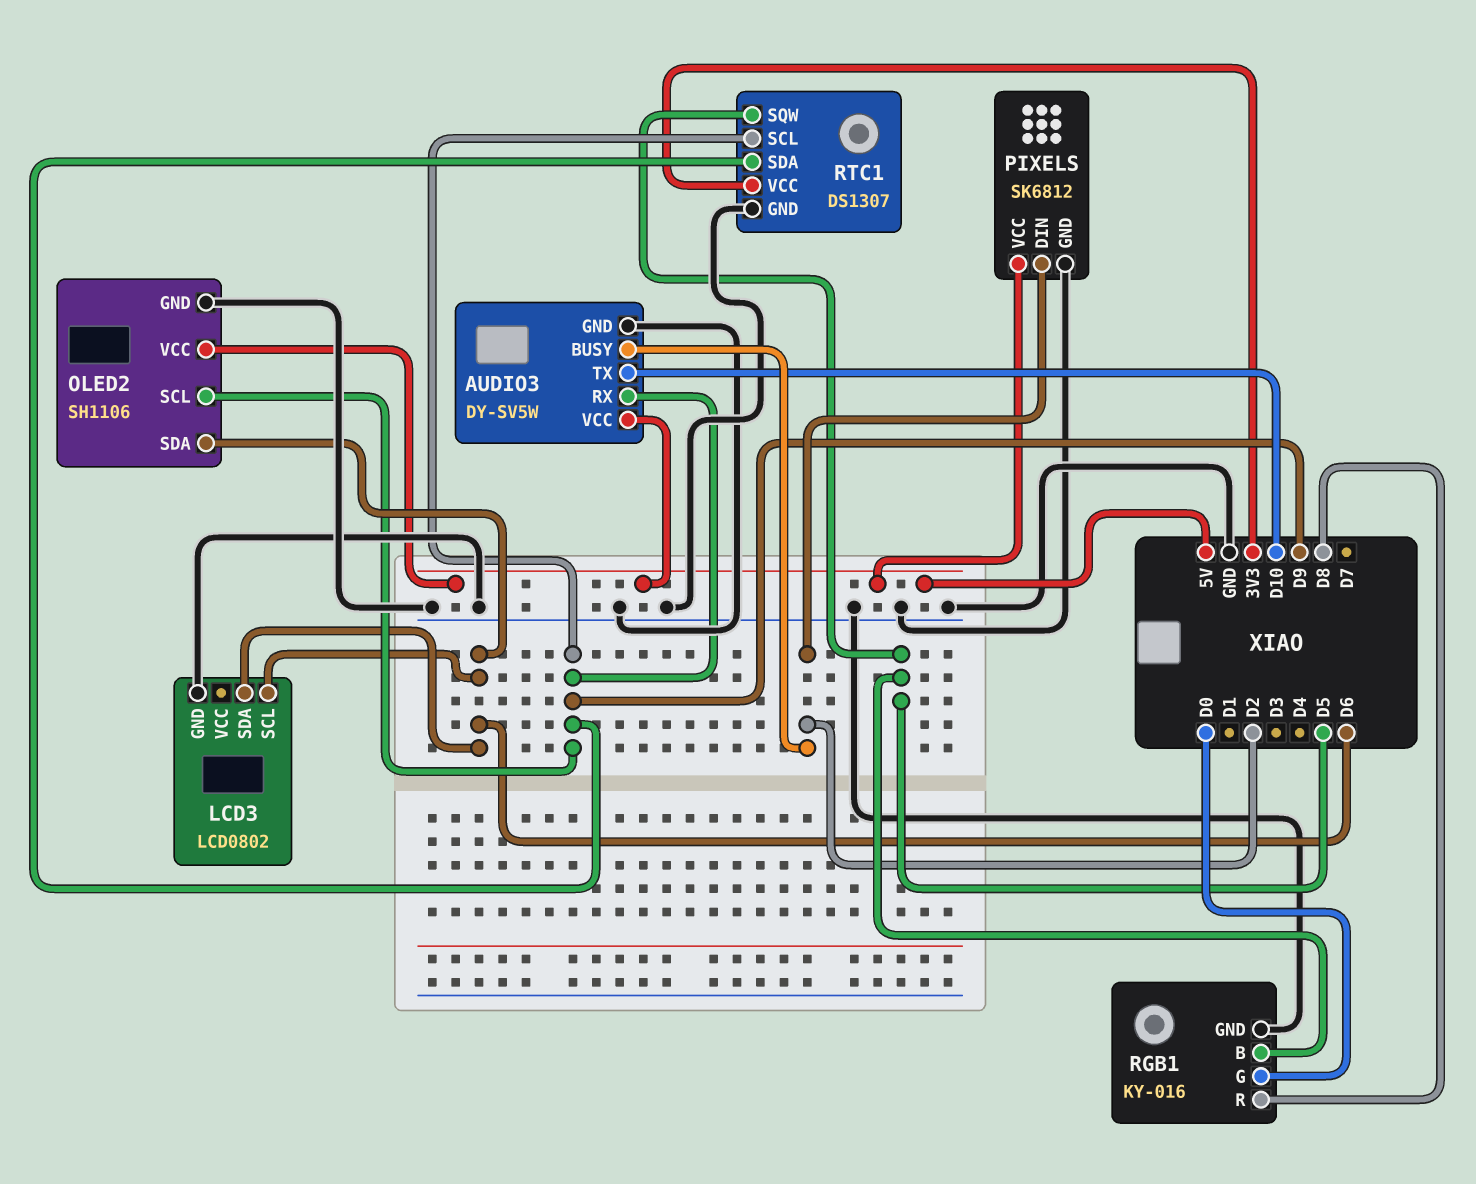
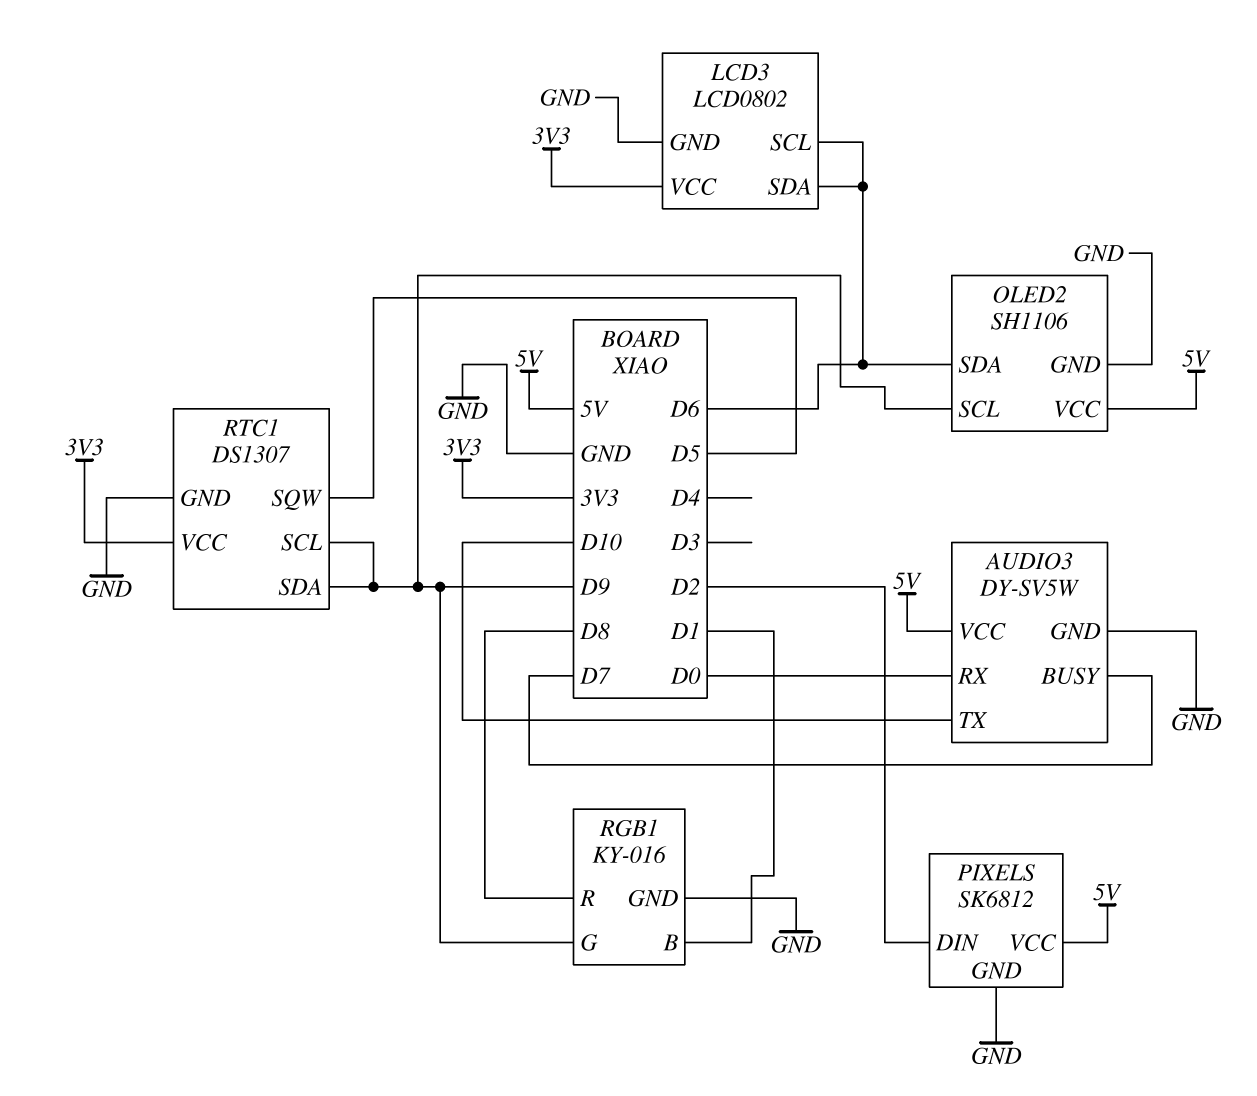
AUDIO3 pin BUSY: D2 -> D7
AUDIO3 pin RX: D9 -> D0
LCD3 pin VCC: none -> 3V3
RGB1 pin B: D5 -> D1
RGB1 pin G: D0 -> D9

